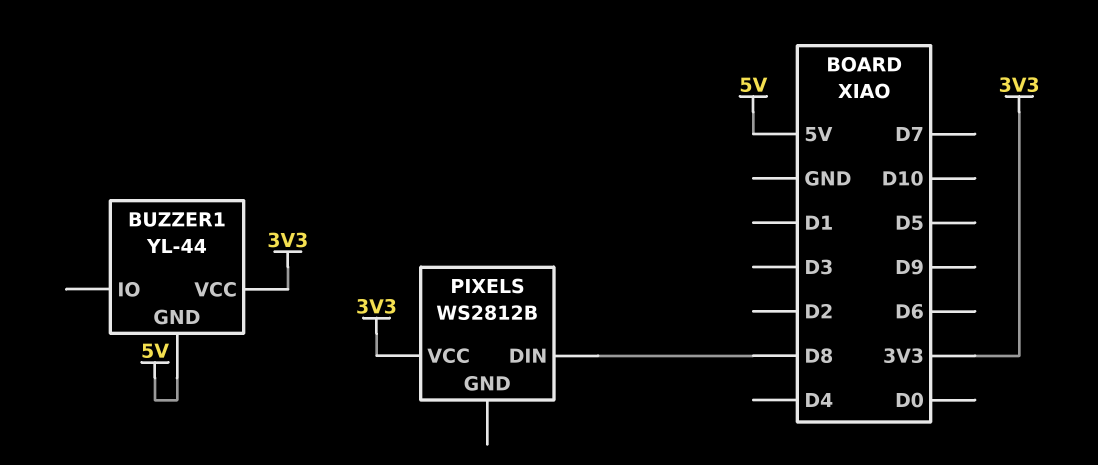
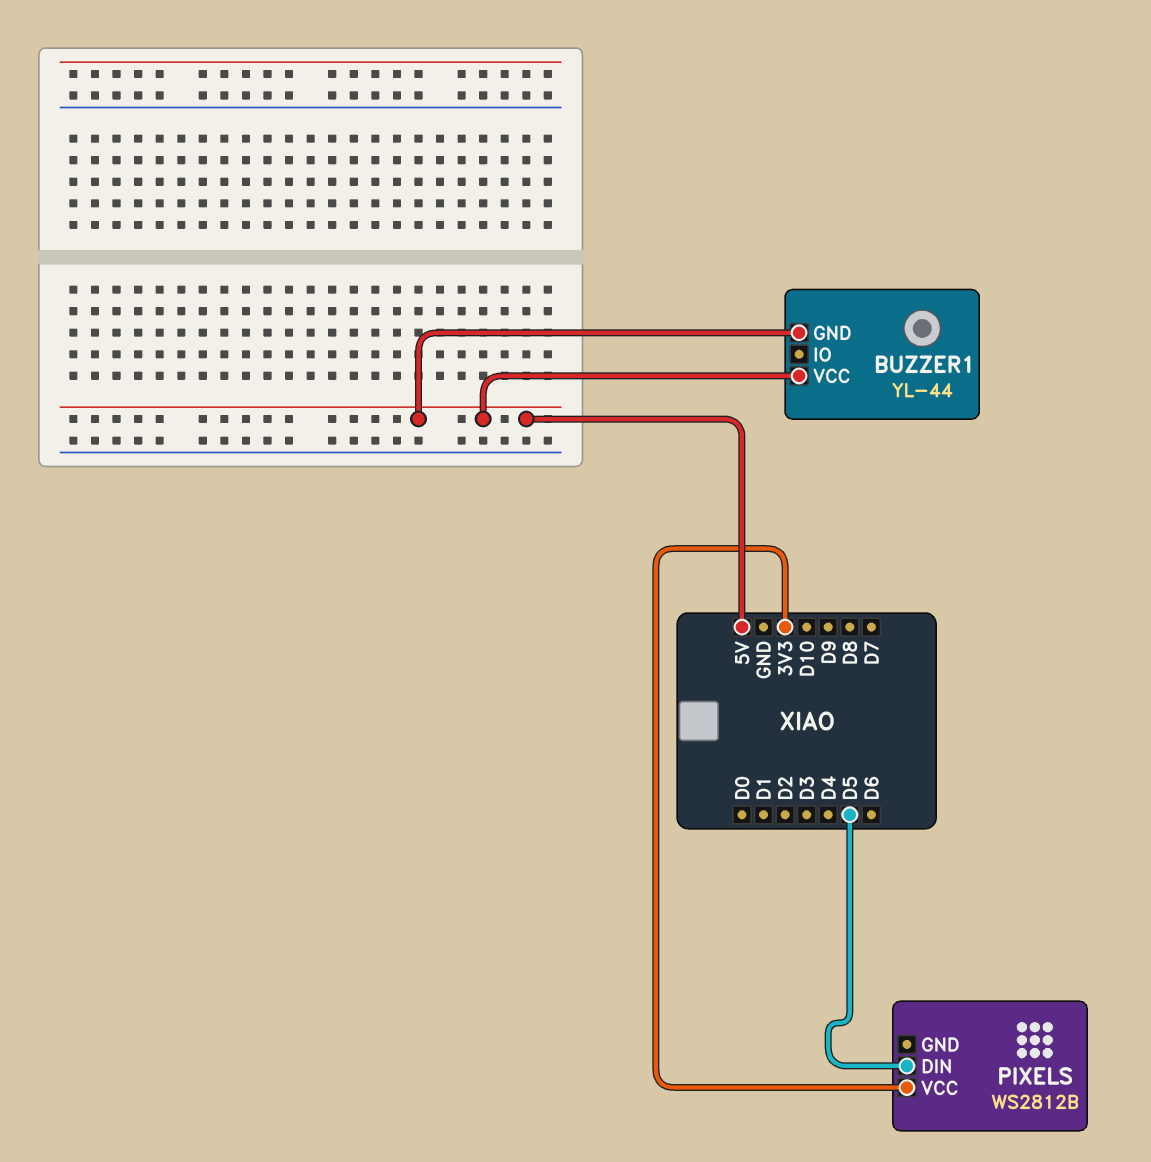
BUZZER1 pin VCC: 3V3 -> 5V
PIXELS pin DIN: D8 -> D5

